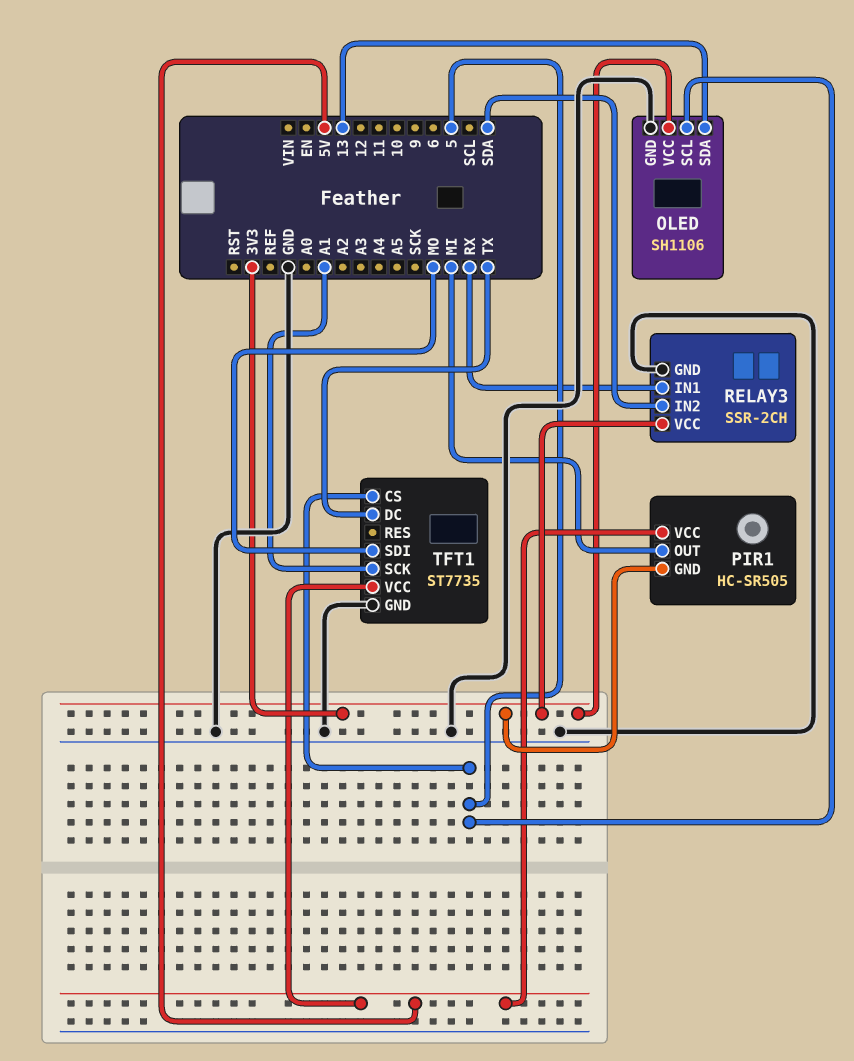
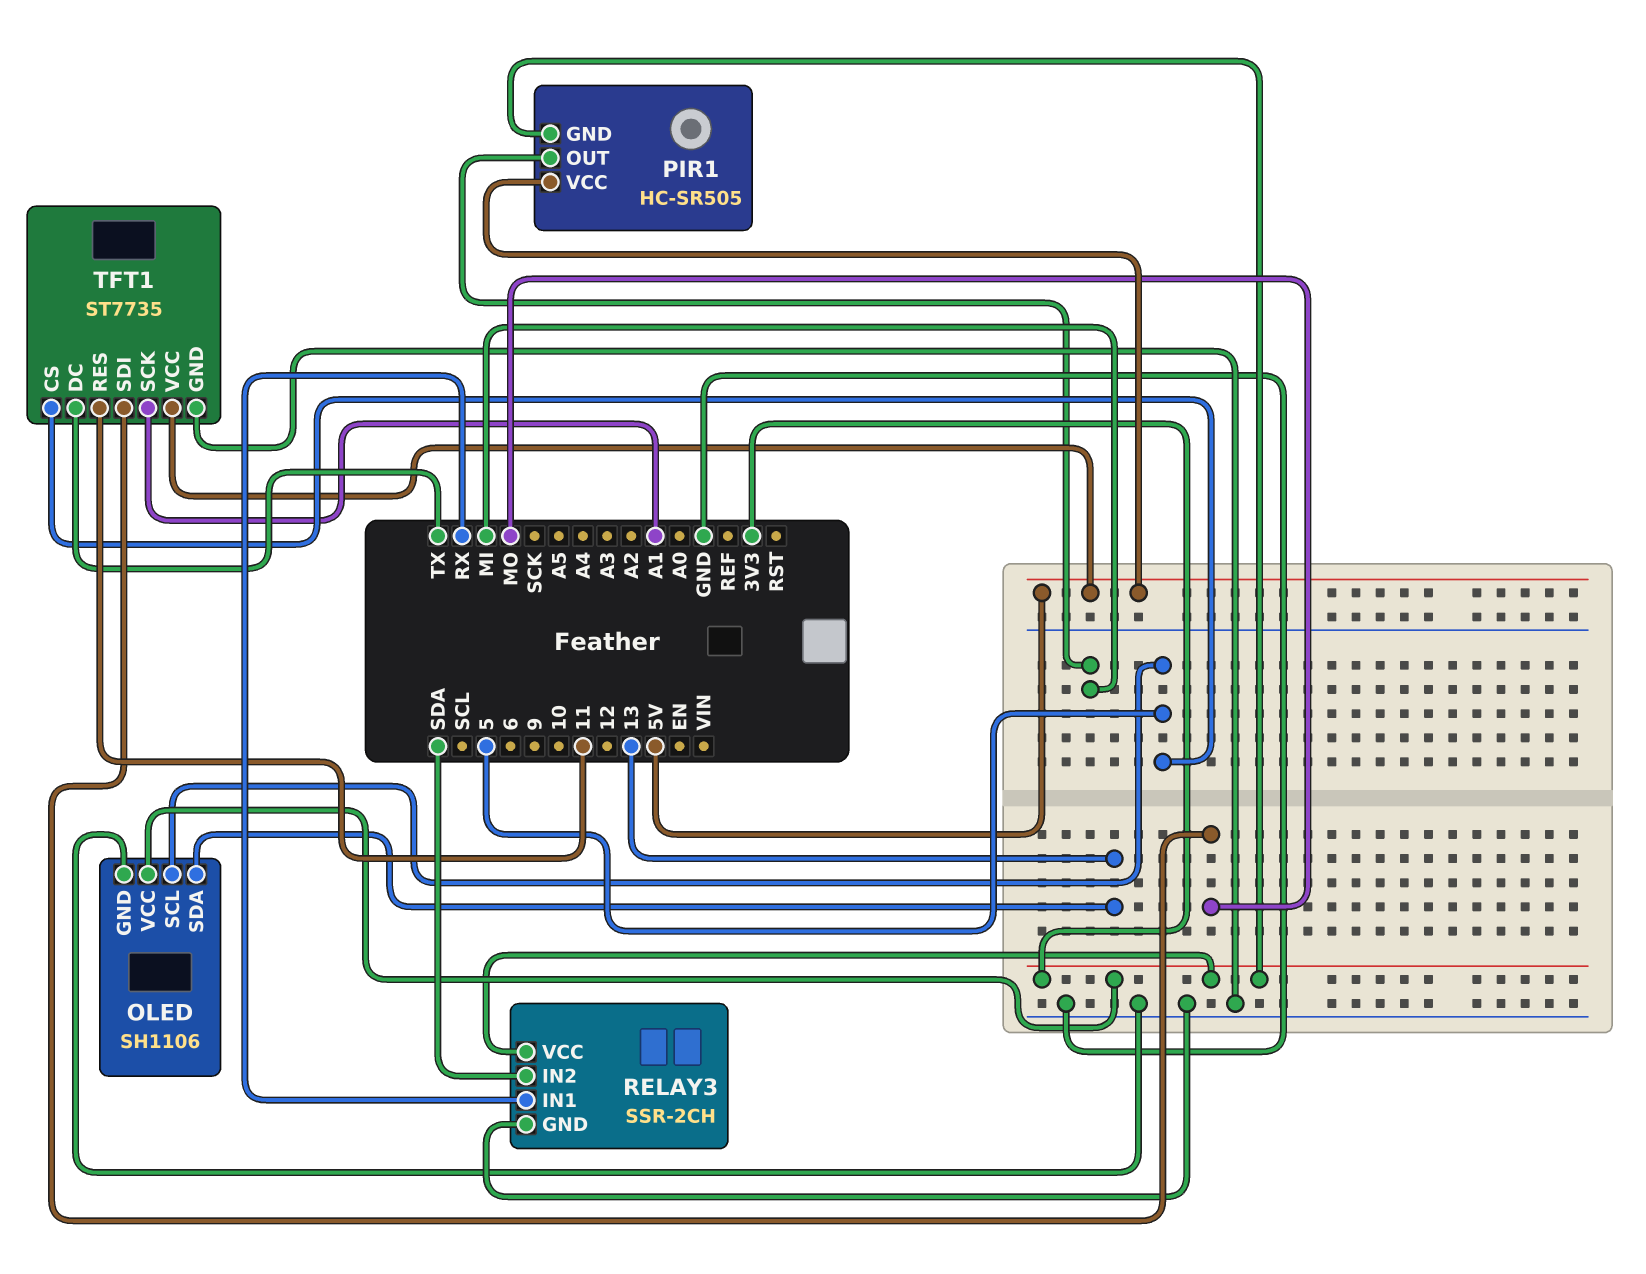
TFT1 pin RES: none -> 11

